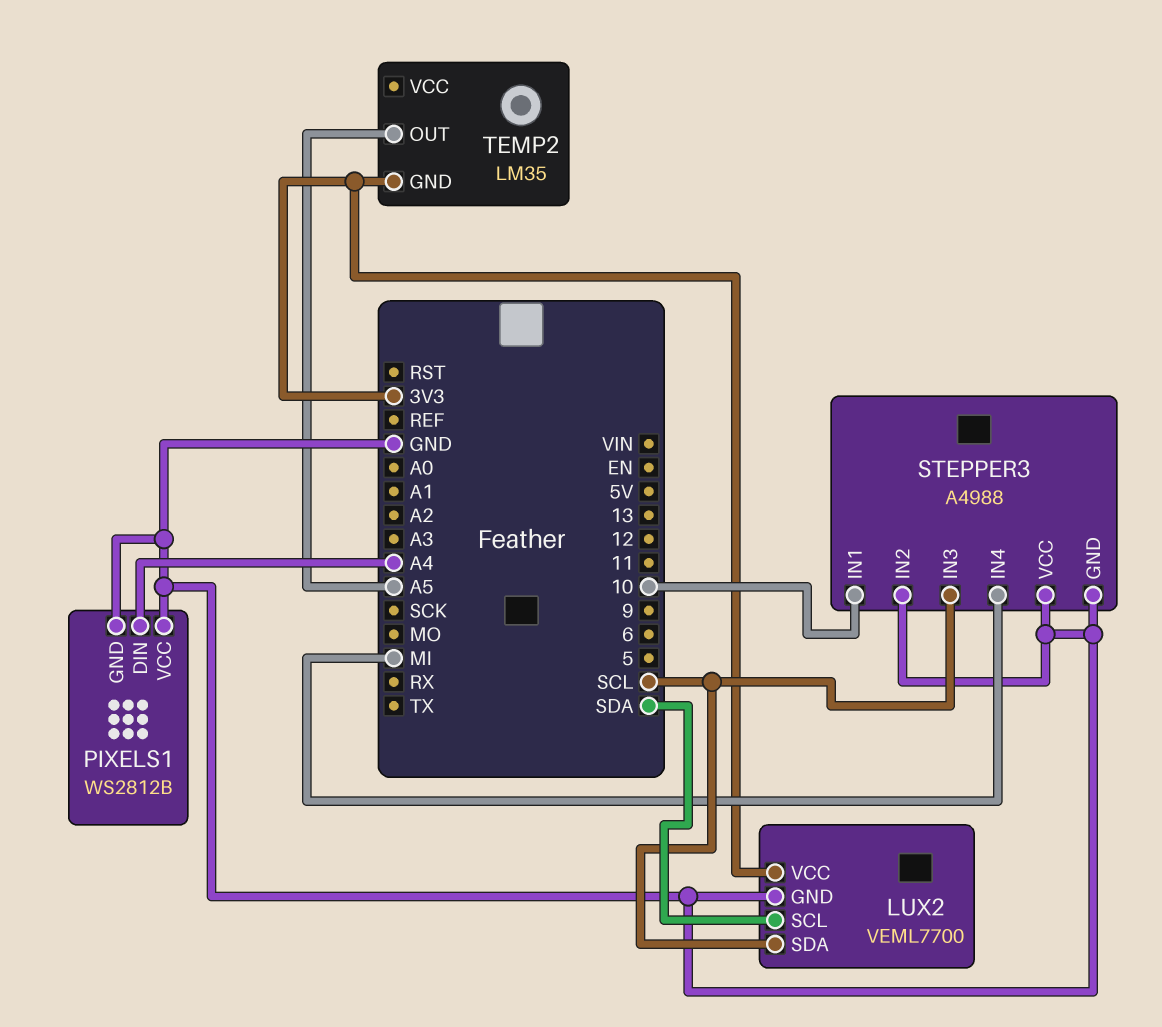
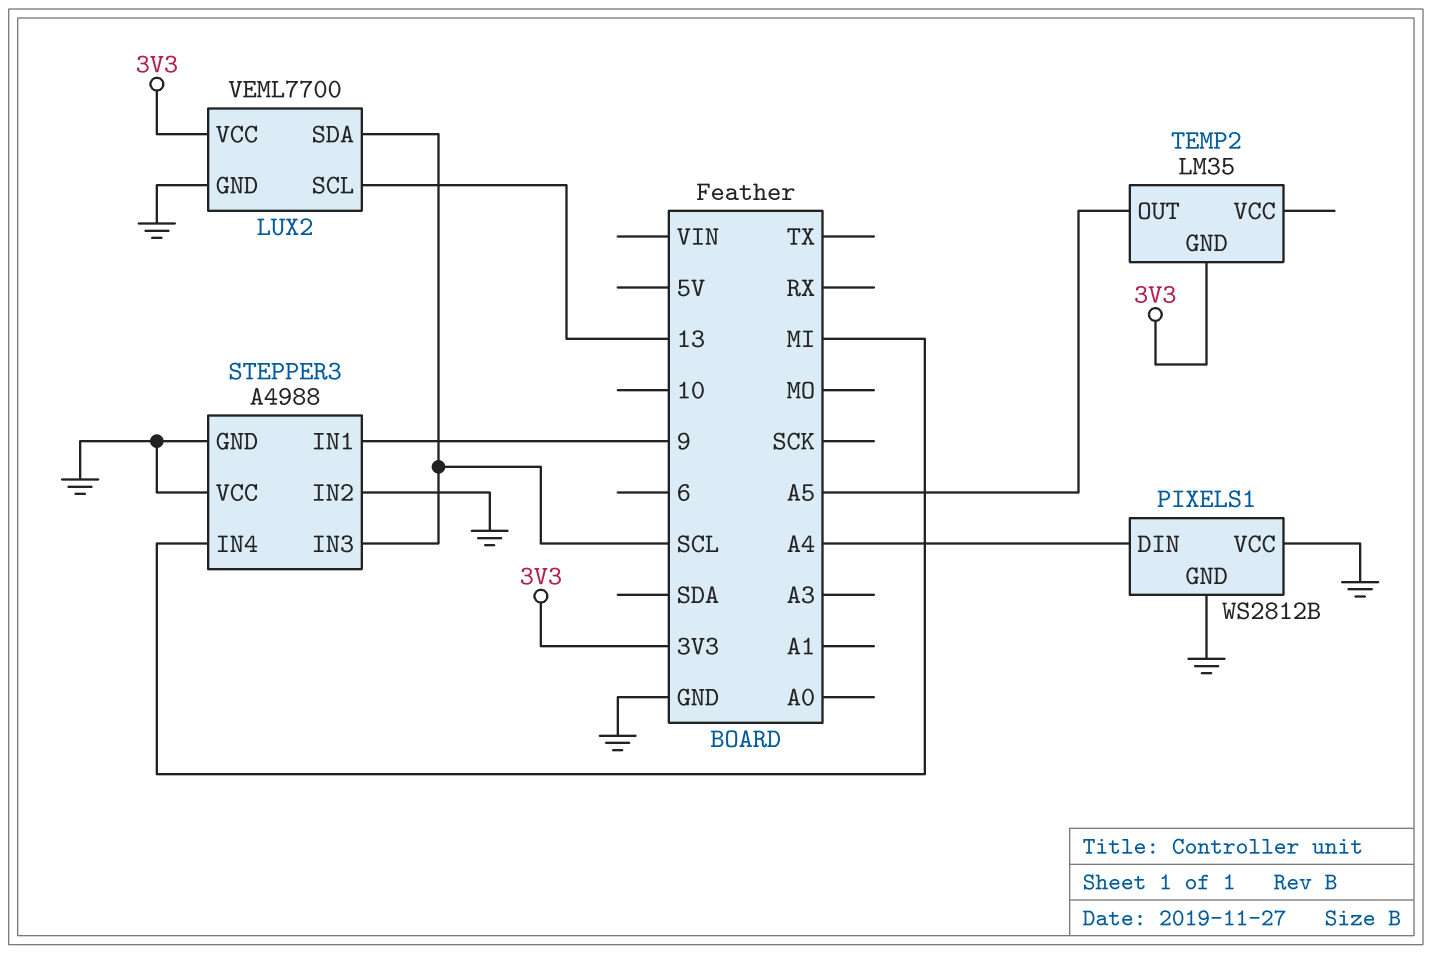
LUX2 pin SCL: SDA -> 13
STEPPER3 pin IN1: 10 -> 9

